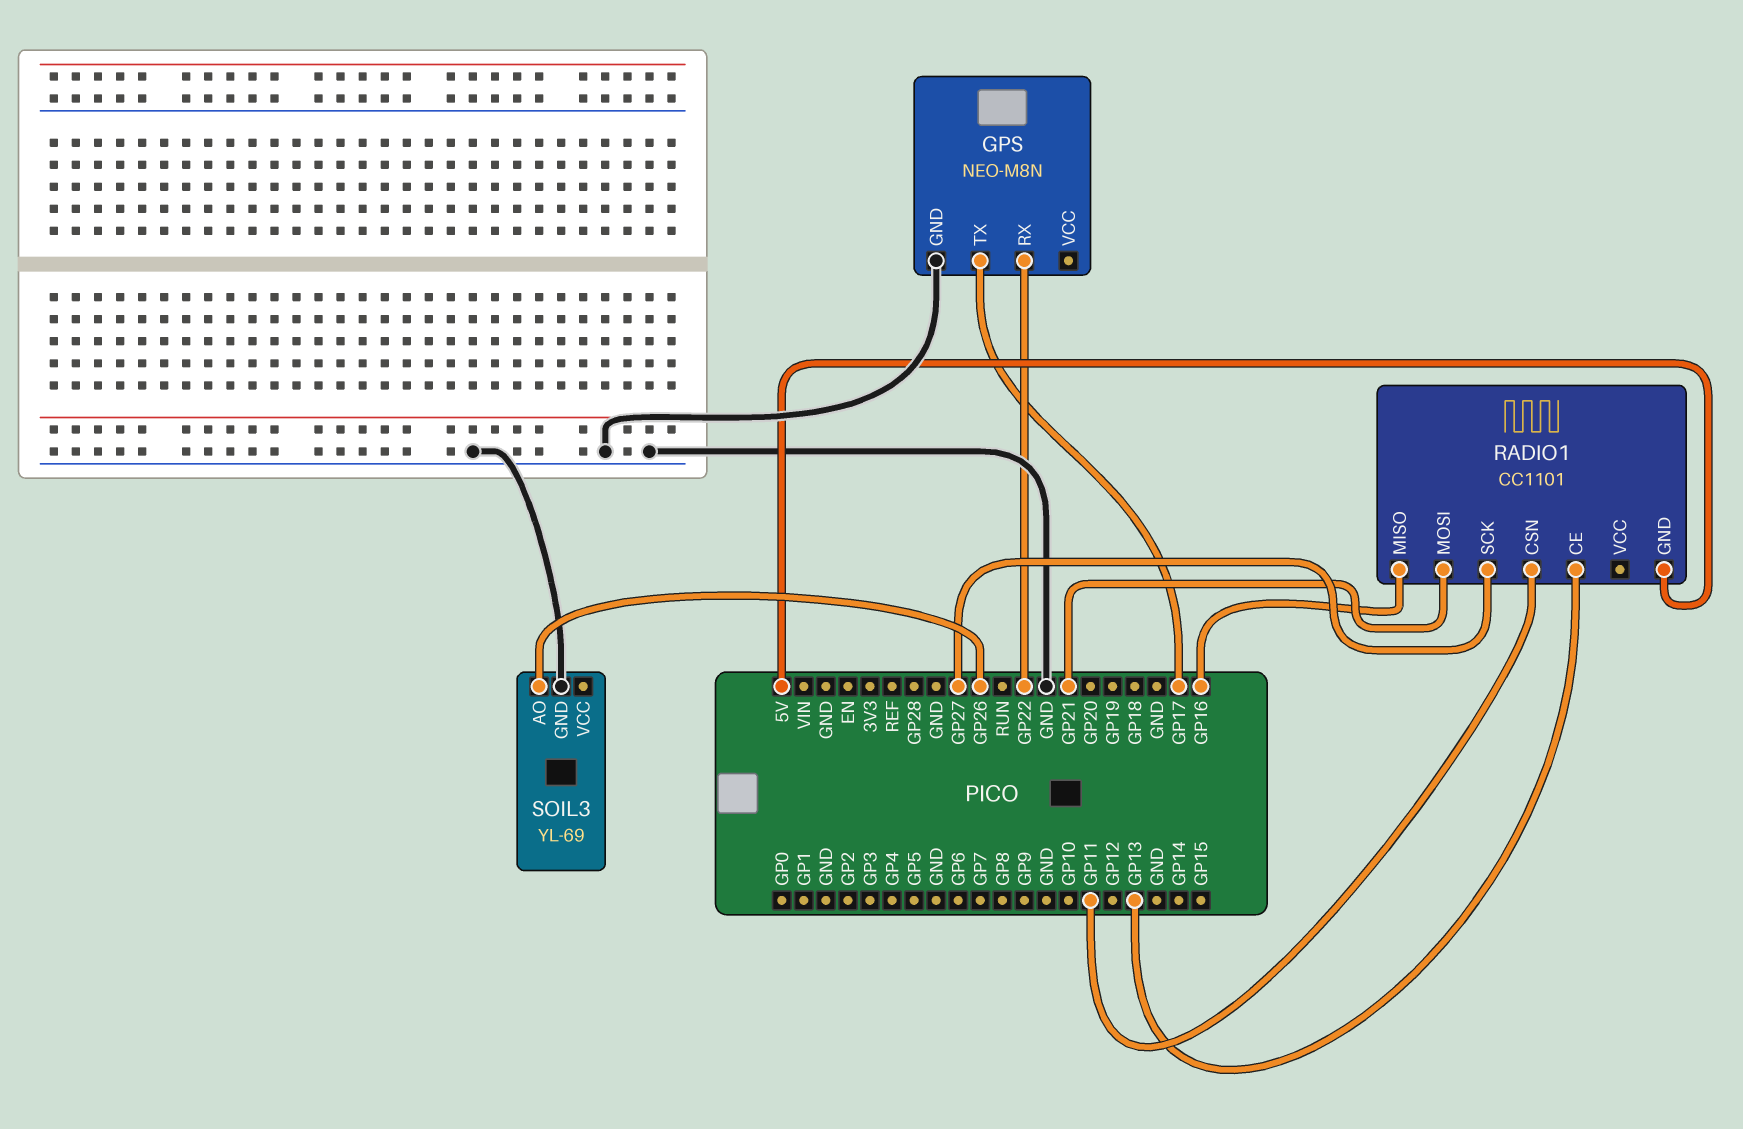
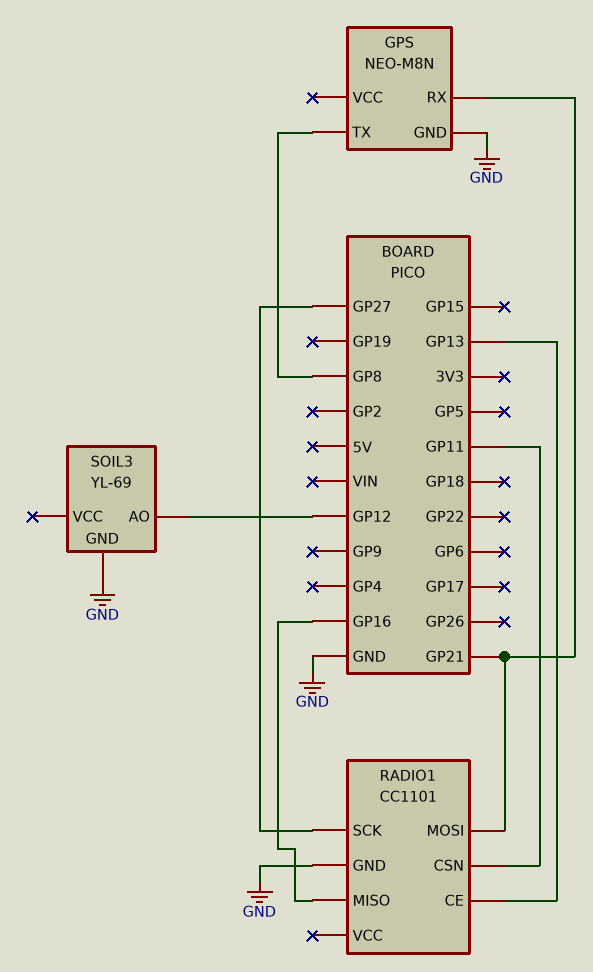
GPS pin RX: GP22 -> GP21
GPS pin TX: GP17 -> GP8
RADIO1 pin GND: 5V -> GND
SOIL3 pin AO: GP26 -> GP12

